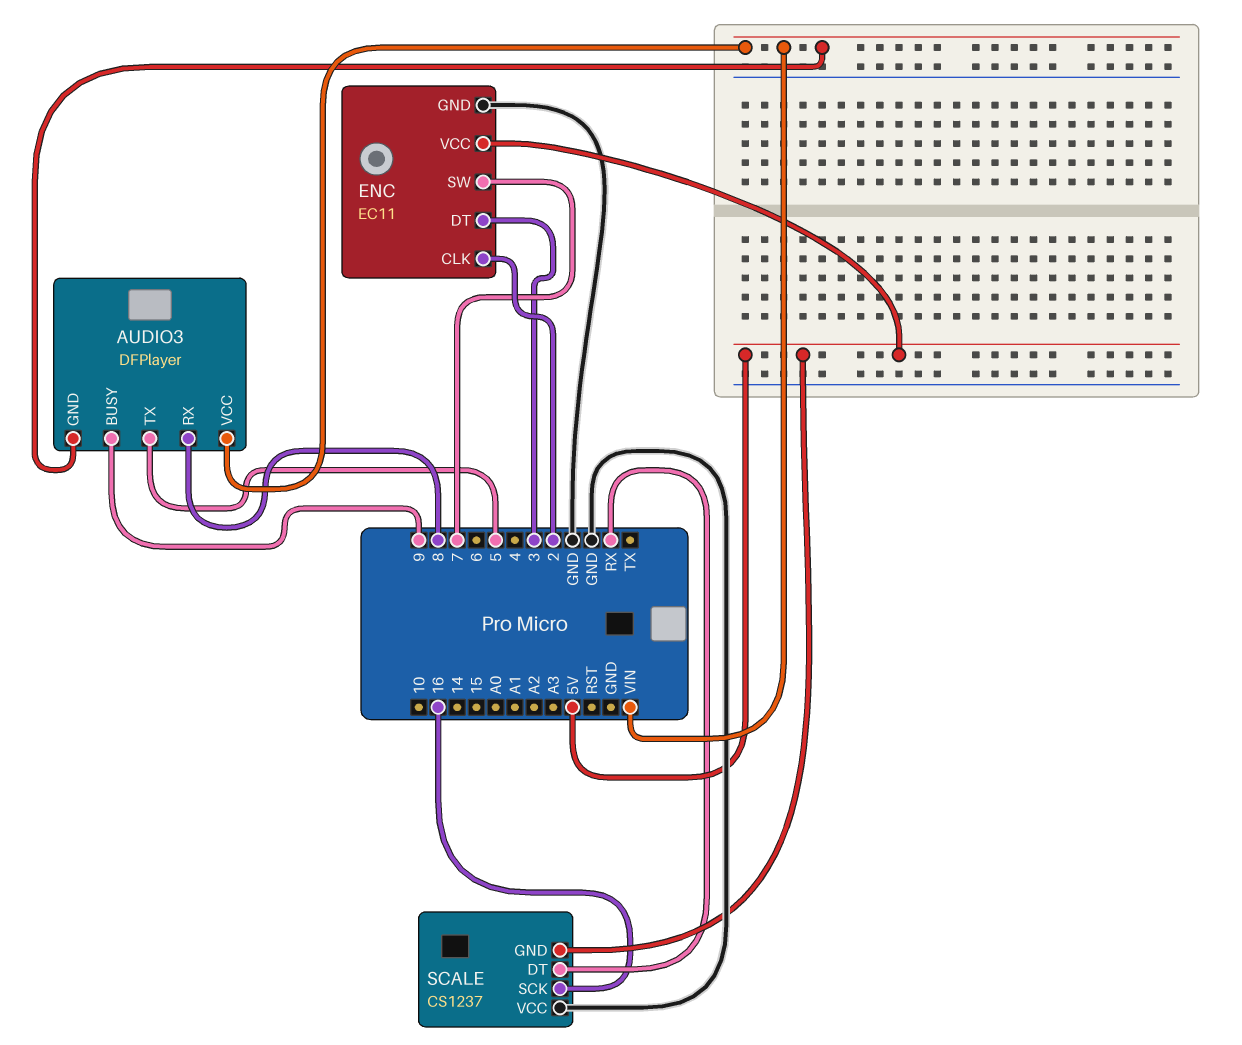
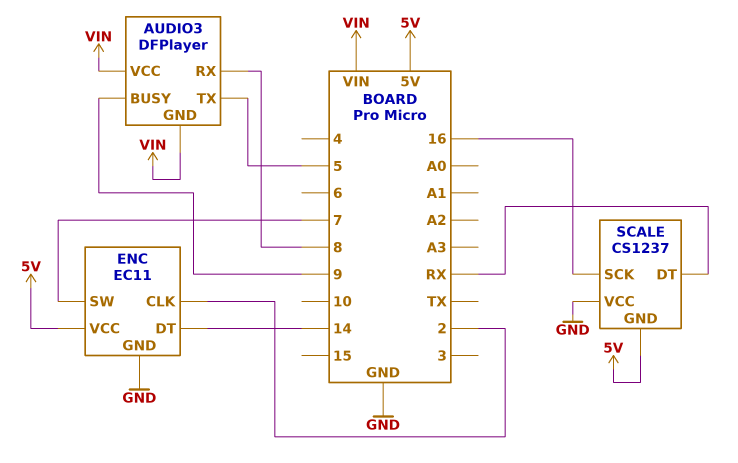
ENC pin DT: 3 -> 14

